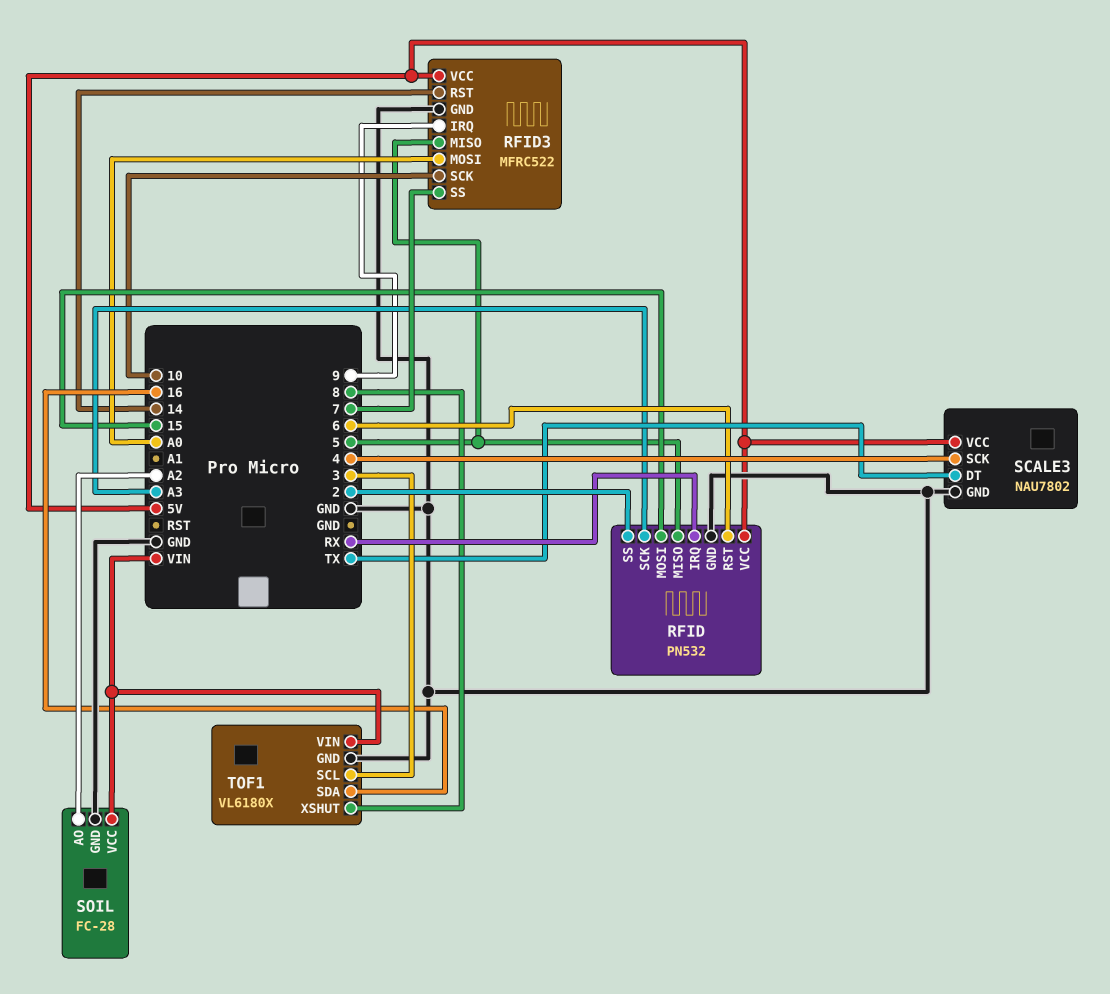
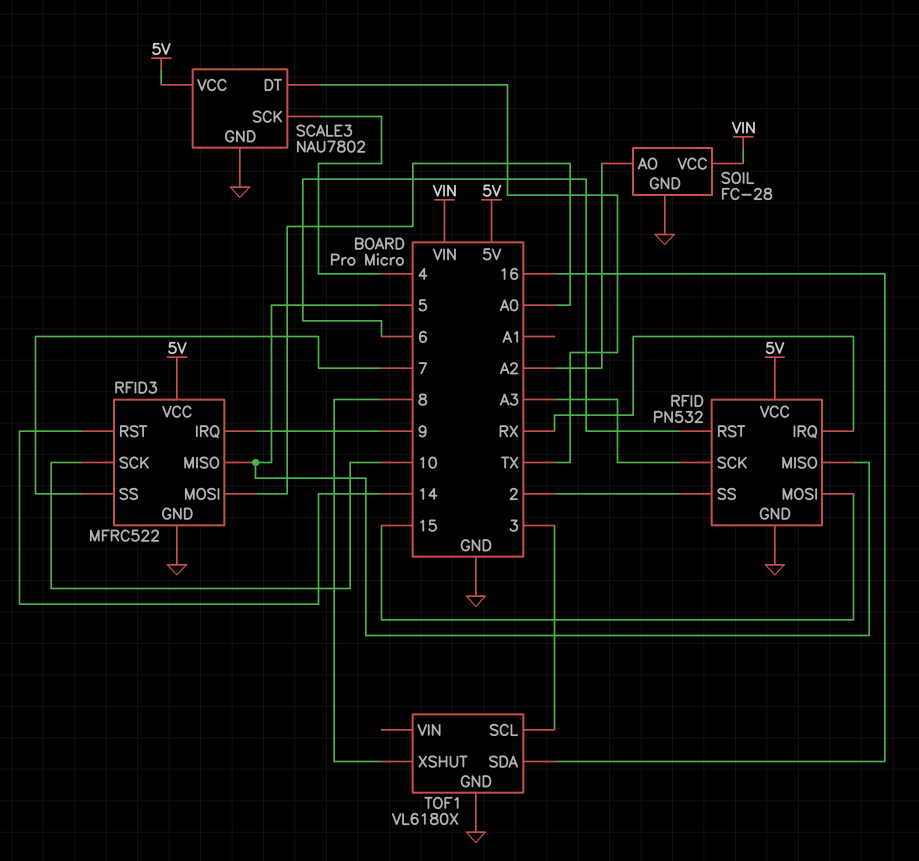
TOF1 pin VIN: VIN -> none

